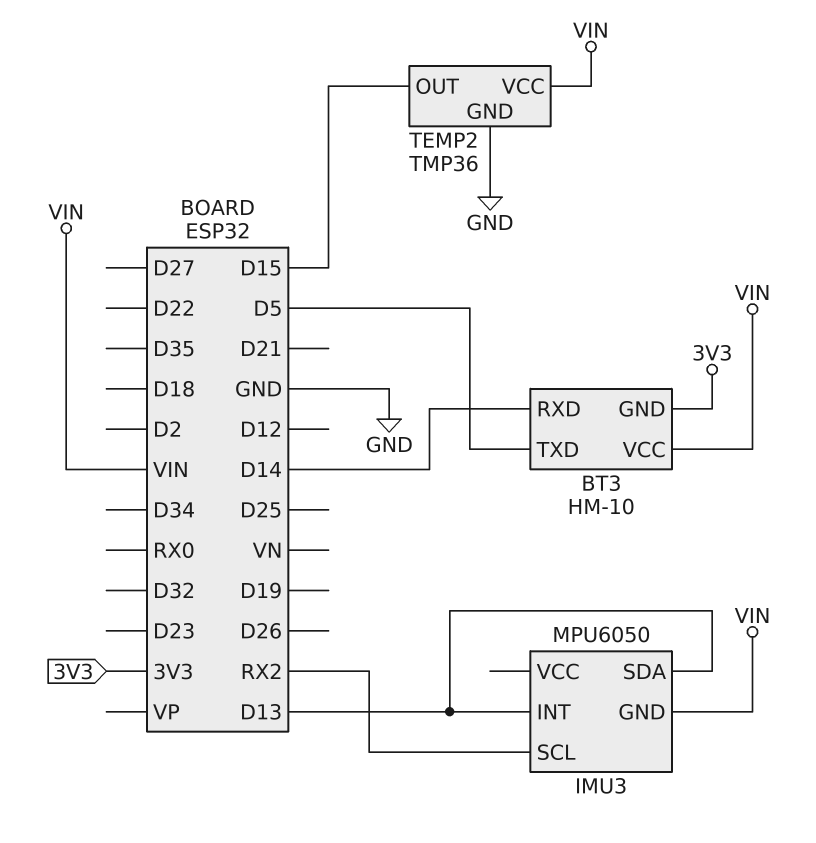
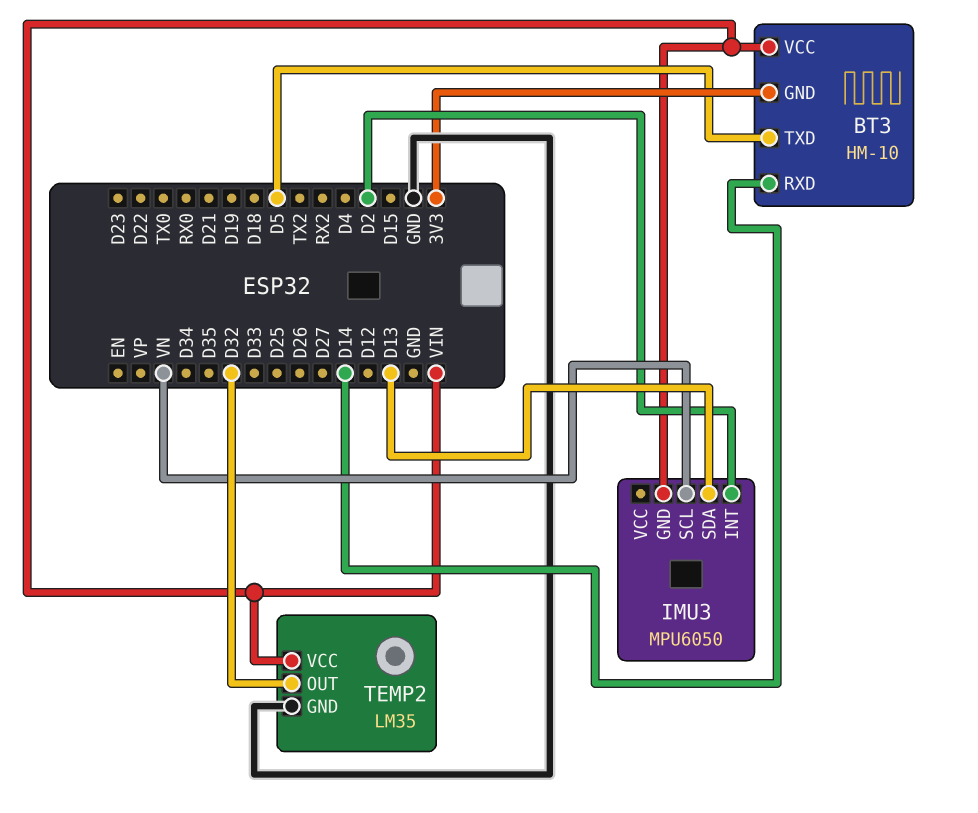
IMU3 pin INT: D13 -> D2
IMU3 pin SCL: RX2 -> VN
TEMP2: TMP36 -> LM35
TEMP2 pin OUT: D15 -> D32

